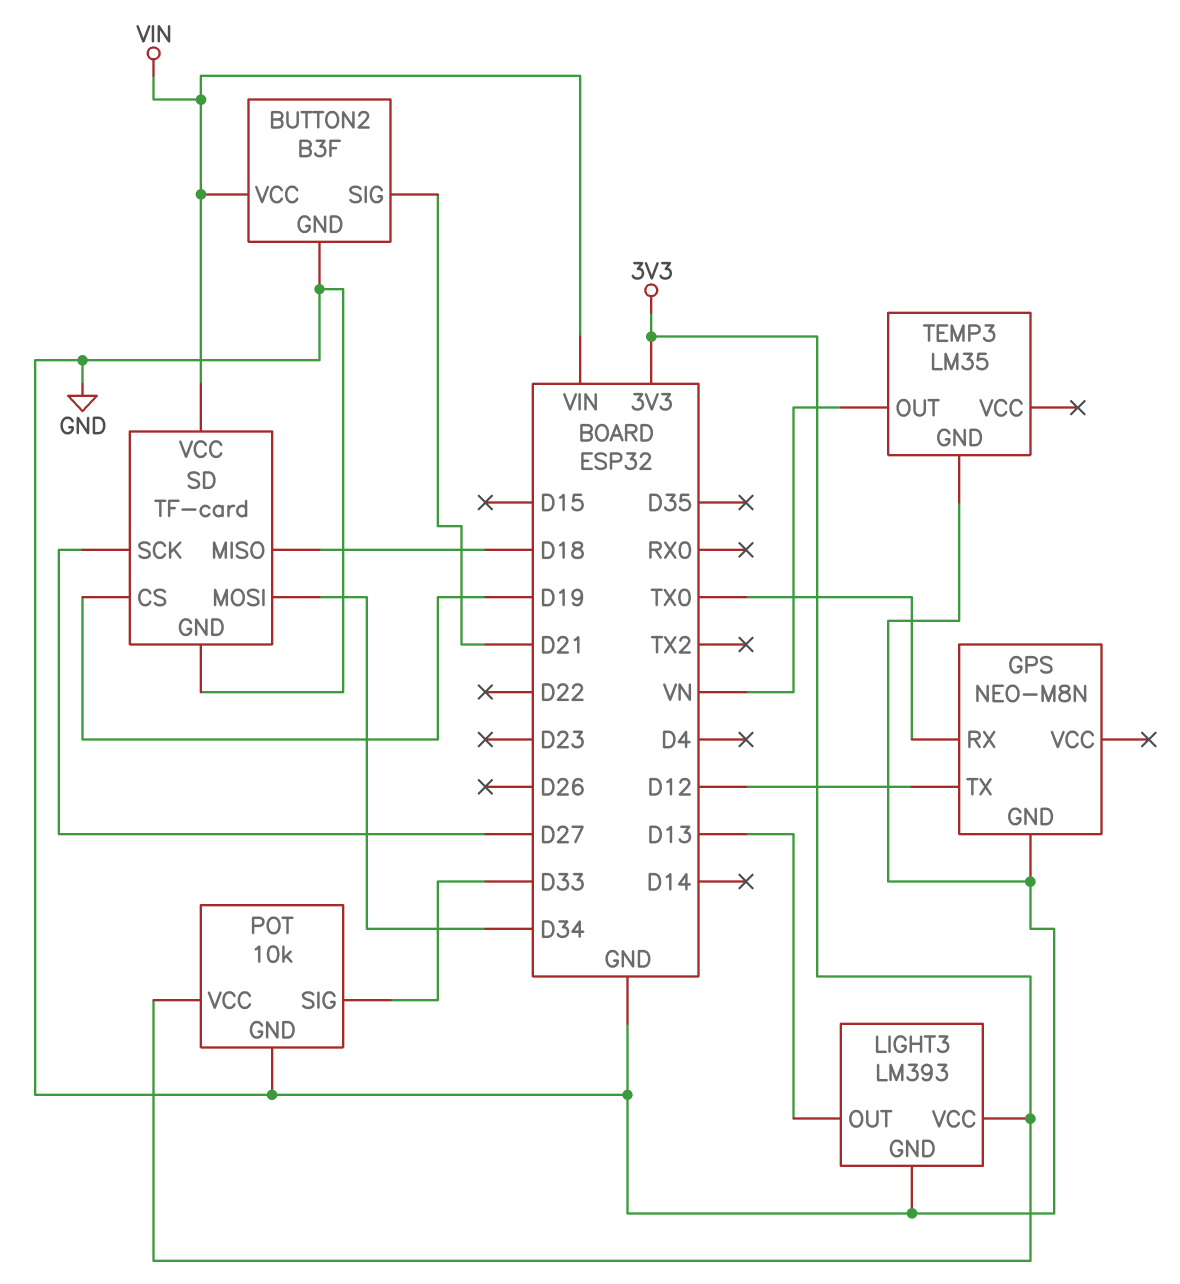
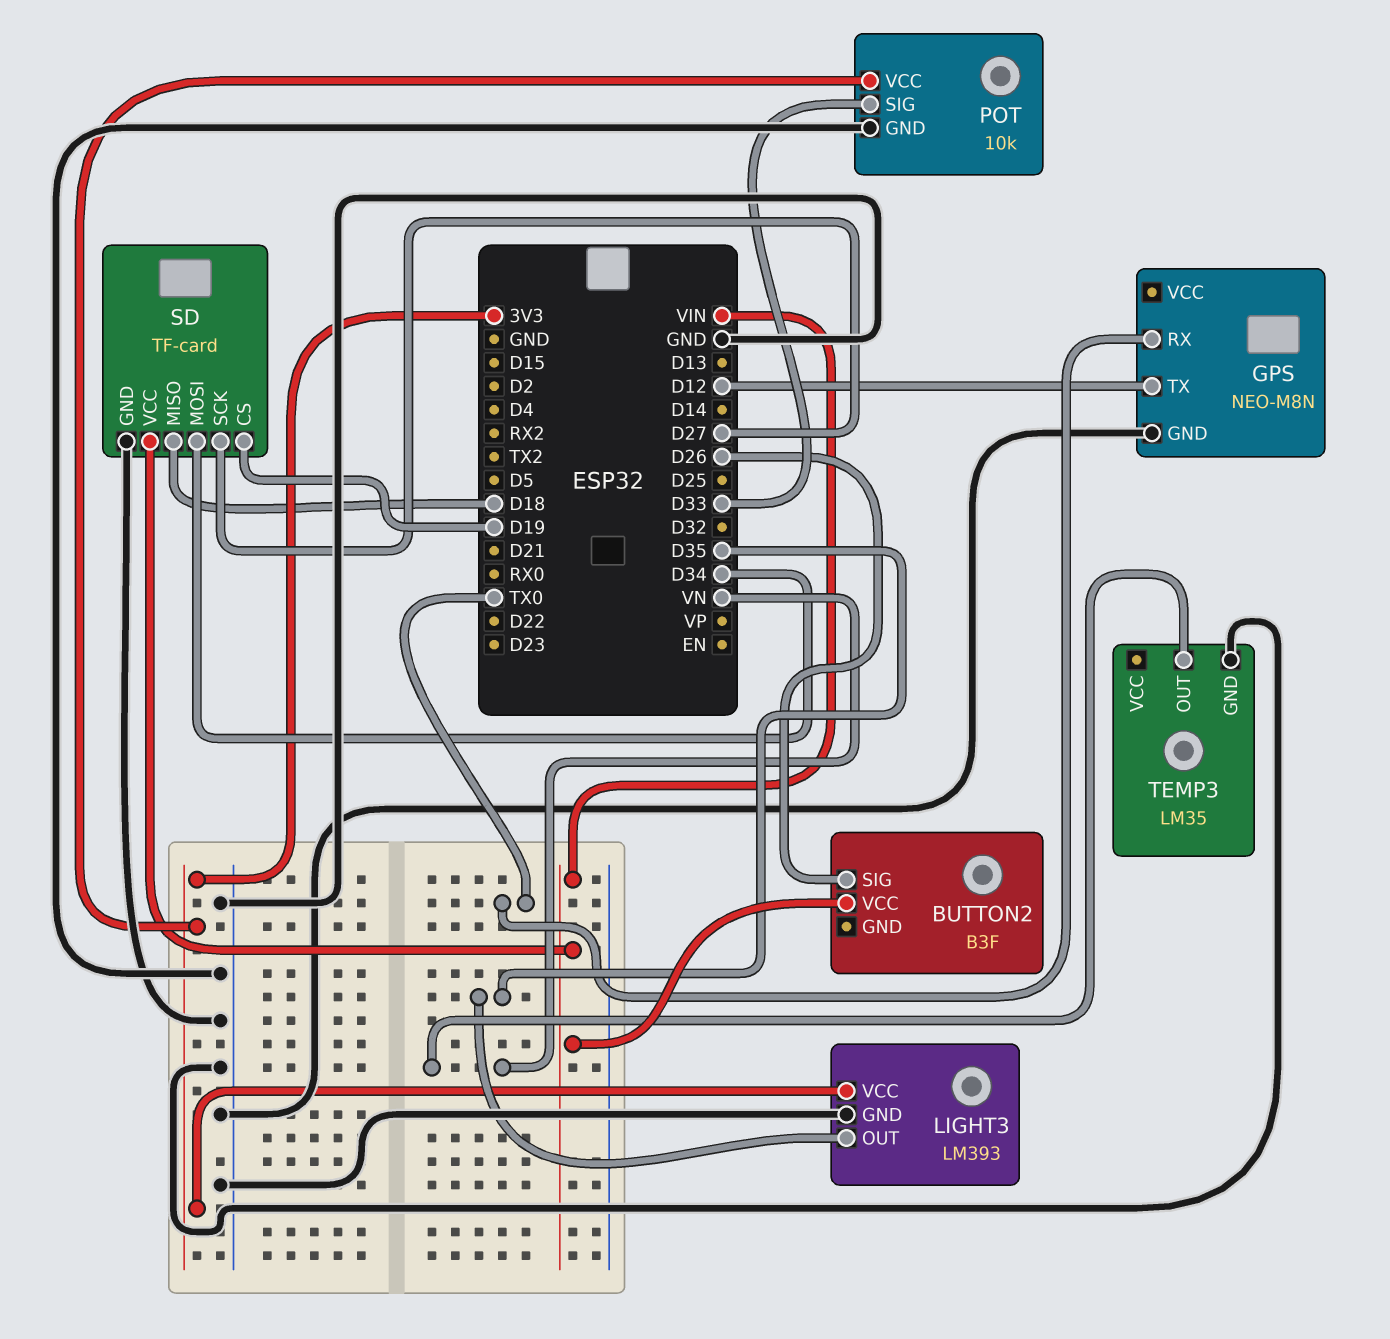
BUTTON2 pin GND: GND -> none
BUTTON2 pin SIG: D21 -> D26
LIGHT3 pin OUT: D13 -> D35

